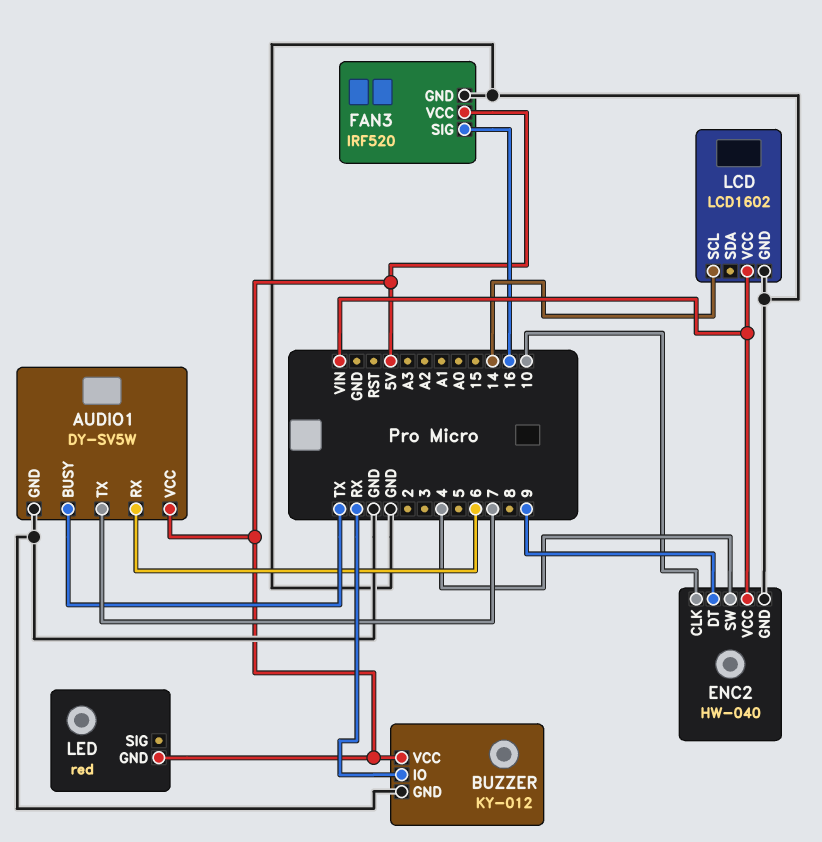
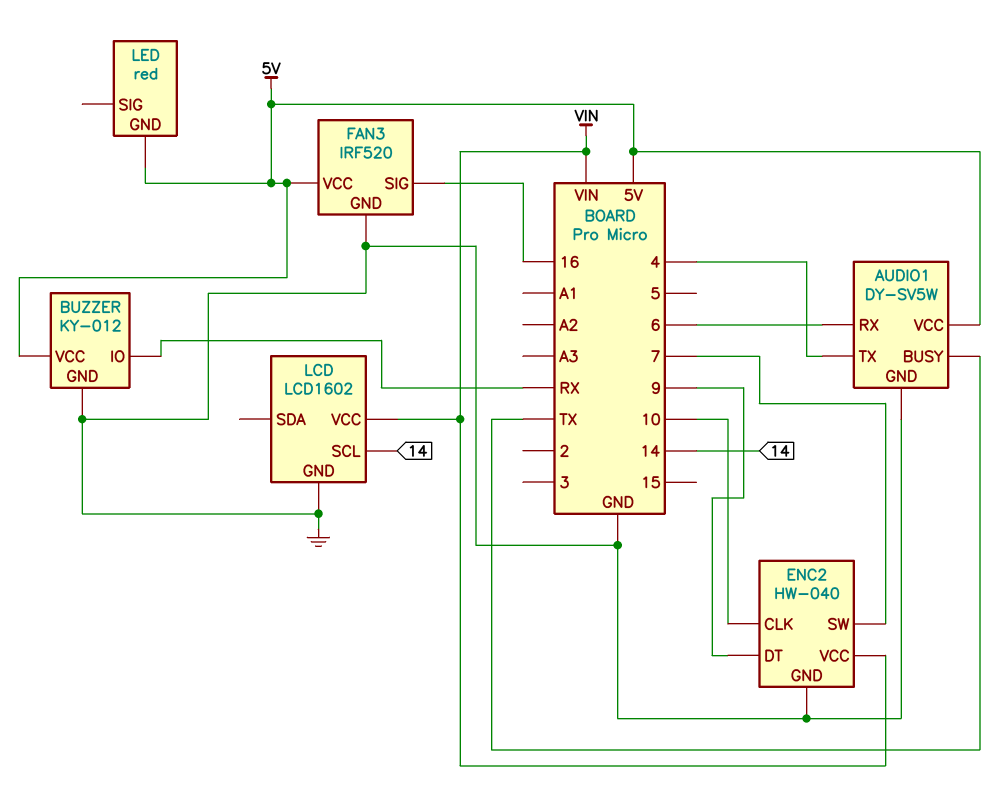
AUDIO1 pin TX: 7 -> 4
ENC2 pin SW: 4 -> 7

